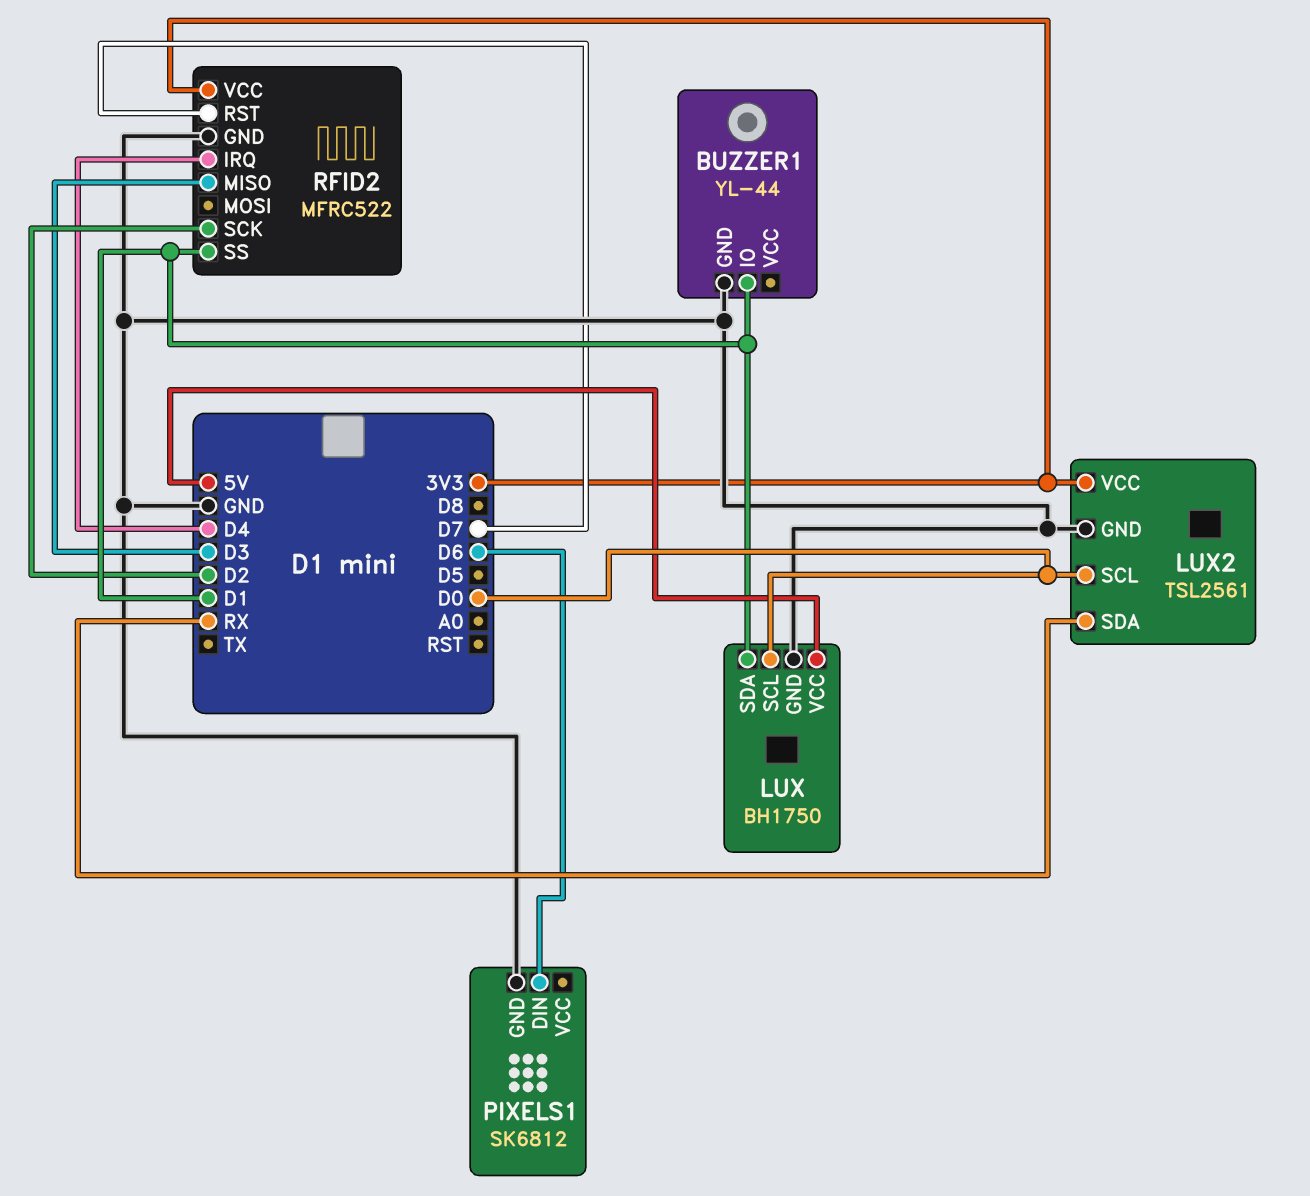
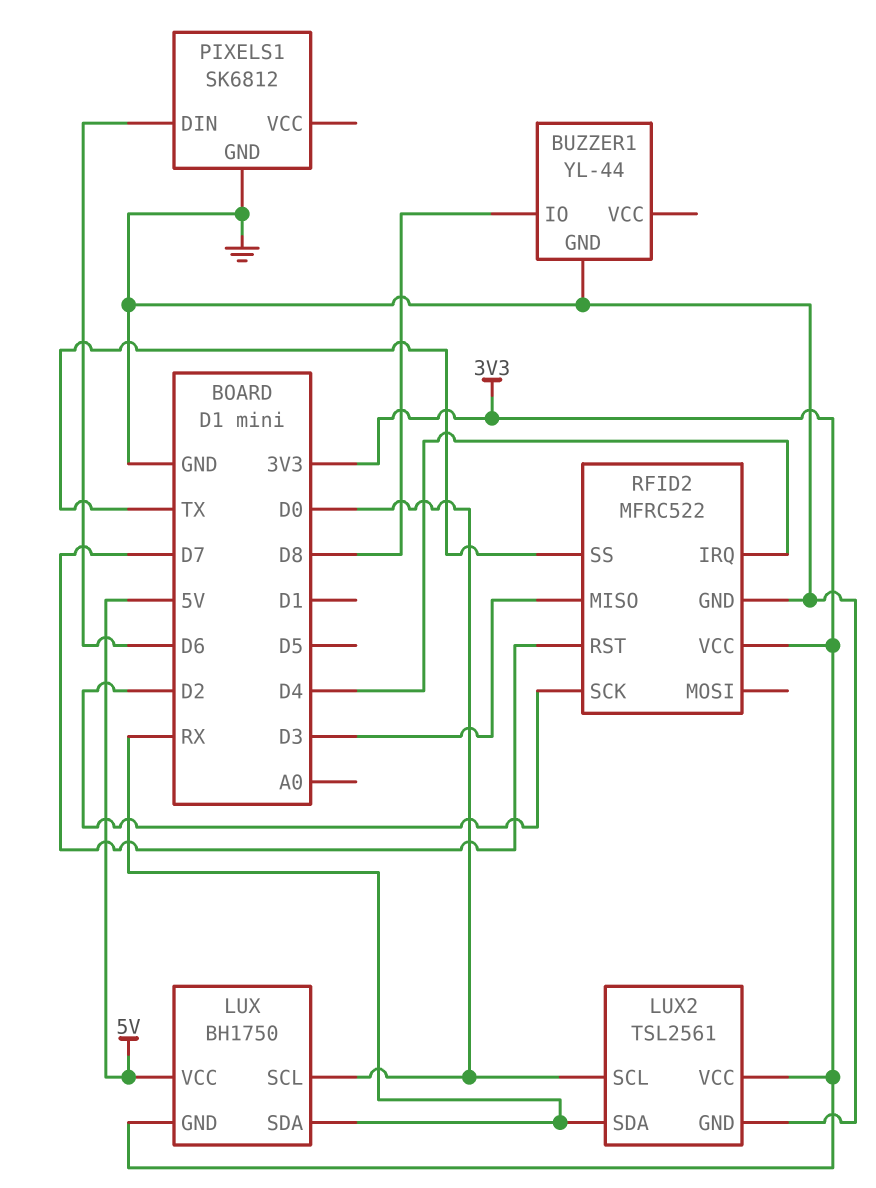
BUZZER1 pin IO: D1 -> D8
LUX pin GND: GND -> 3V3
LUX pin SDA: D1 -> RX
RFID2 pin SS: D1 -> TX

